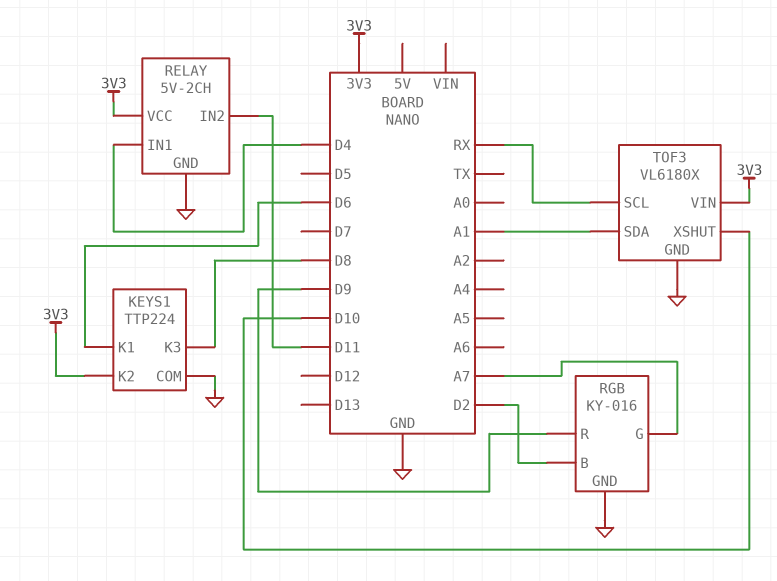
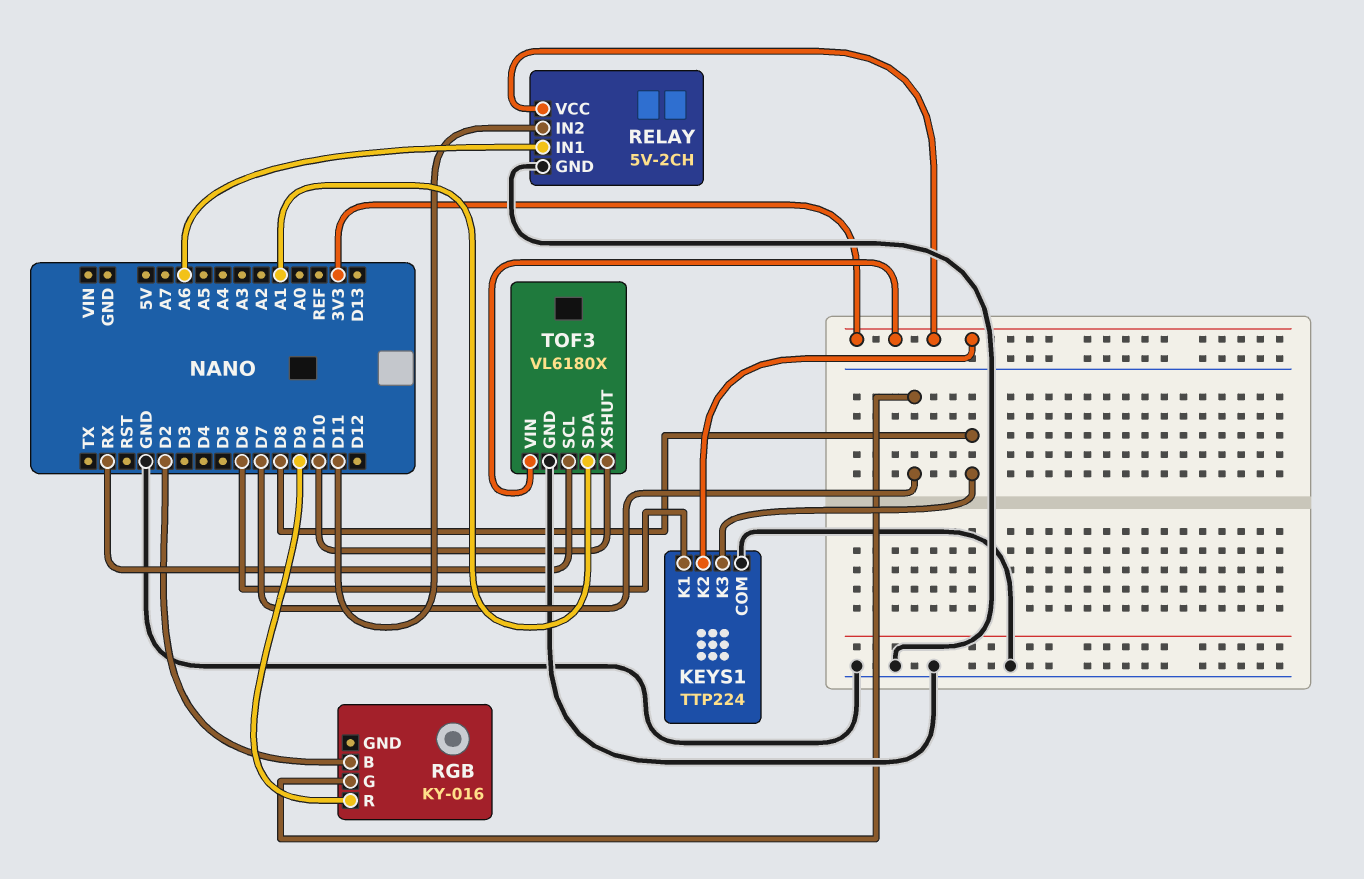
RELAY pin IN1: D4 -> A6
RGB pin G: A7 -> D7
RGB pin GND: GND -> none

